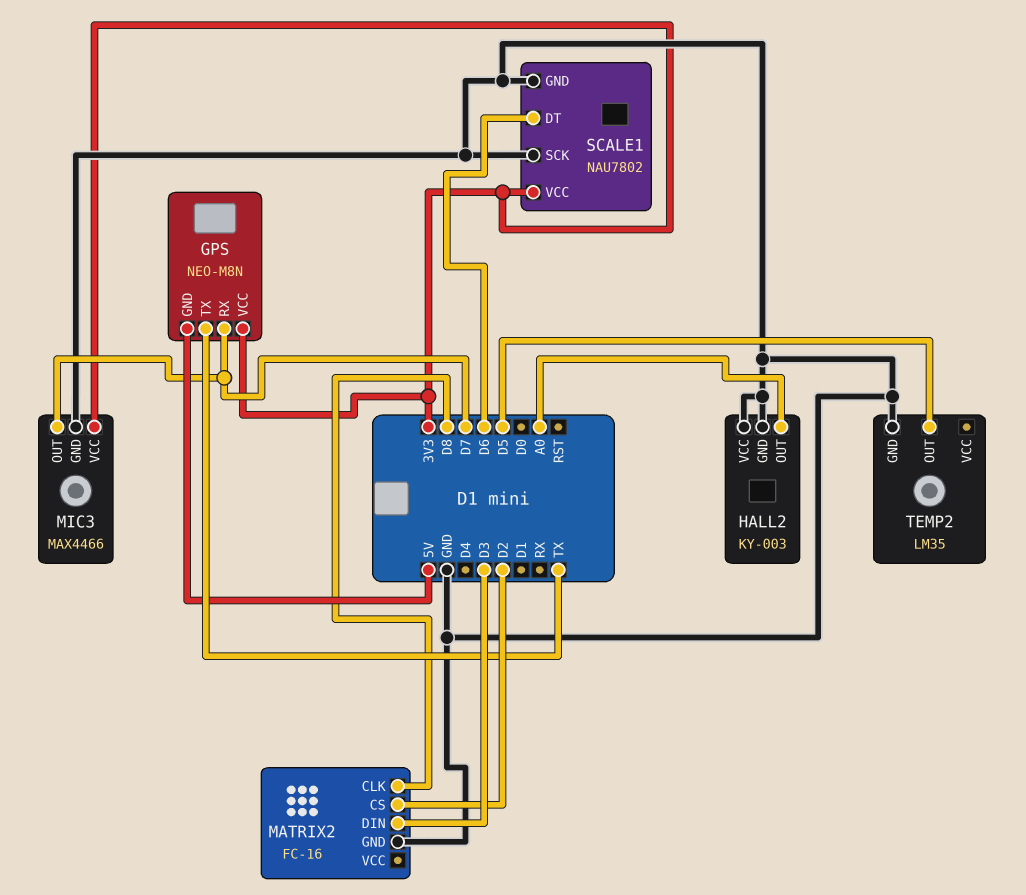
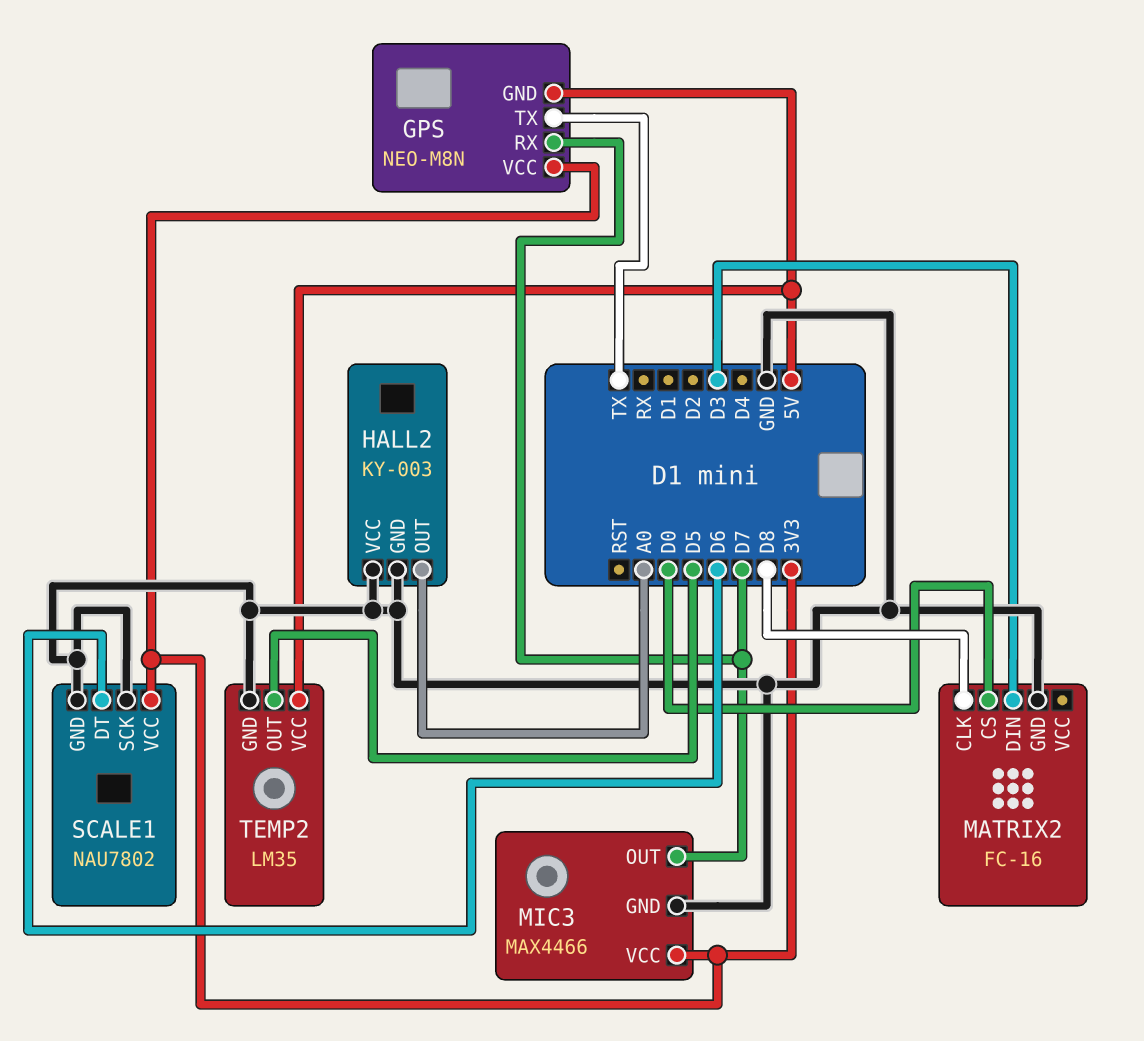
MATRIX2 pin CS: D2 -> D0
TEMP2 pin VCC: none -> 5V

